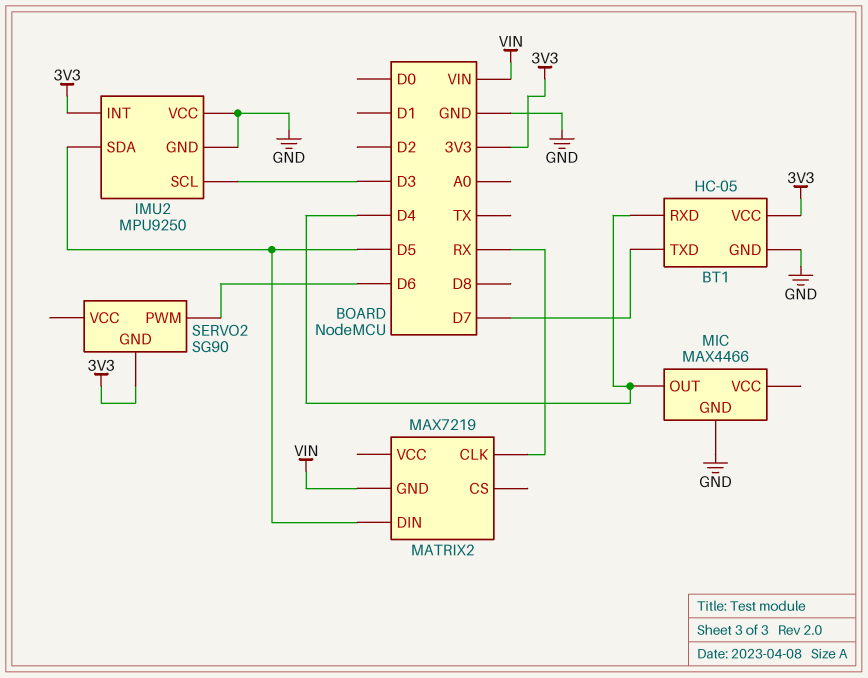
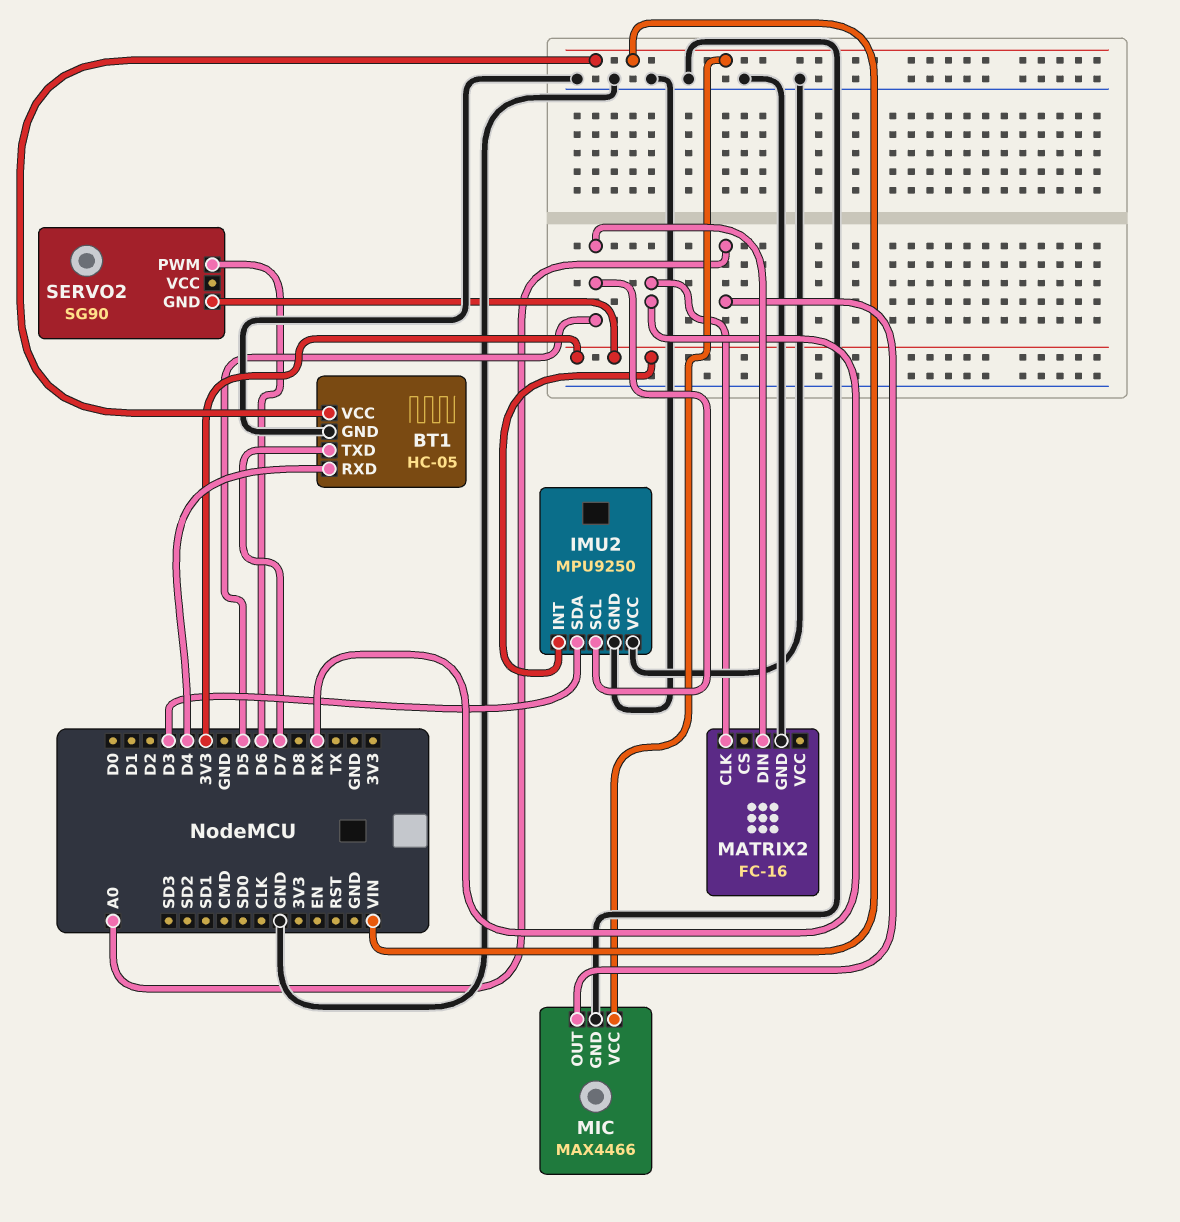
BT1 pin VCC: 3V3 -> VIN
IMU2 pin SCL: D3 -> D5
IMU2 pin SDA: D5 -> D3
MATRIX2: MAX7219 -> FC-16
MATRIX2 pin GND: VIN -> GND
MIC pin OUT: D4 -> A0
MIC pin VCC: none -> VIN

